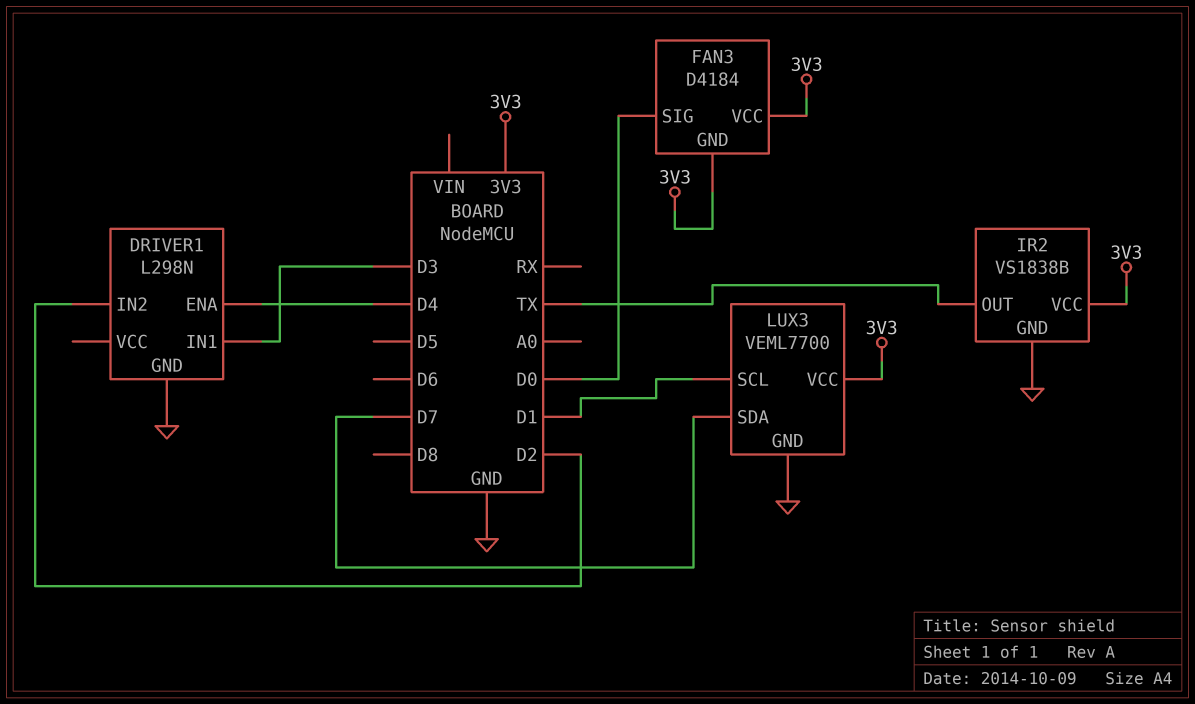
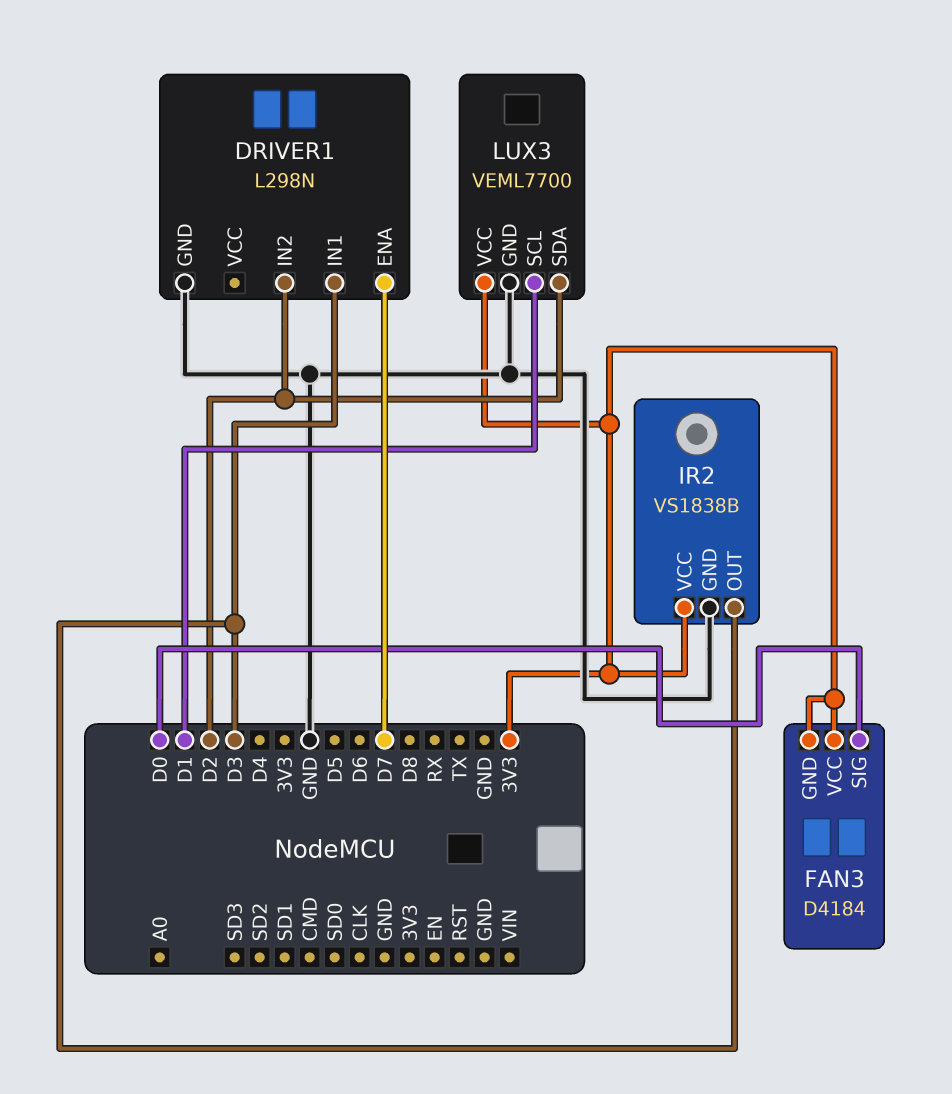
DRIVER1 pin ENA: D4 -> D7
IR2 pin OUT: TX -> D3
LUX3 pin SDA: D7 -> D2

